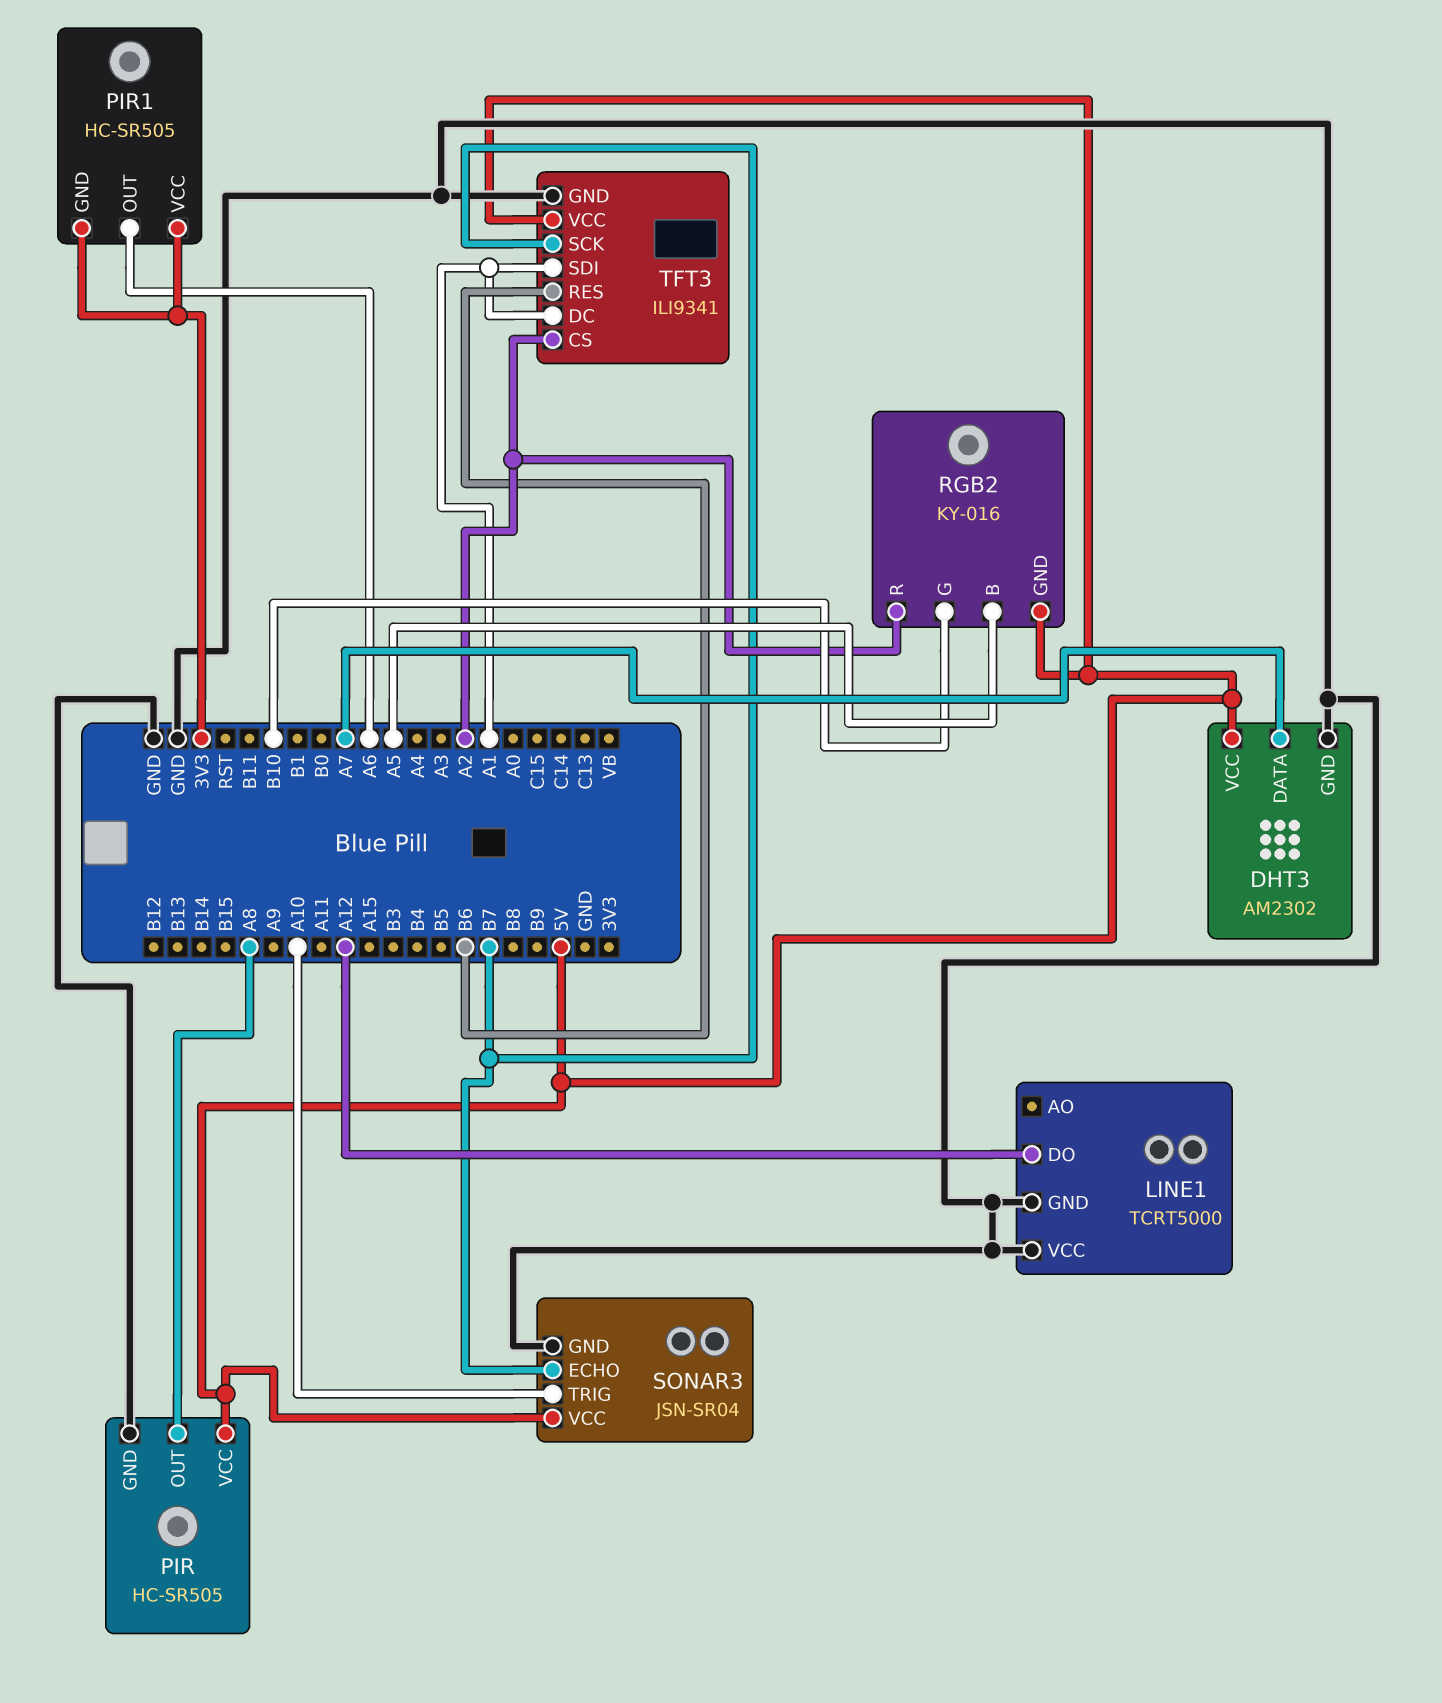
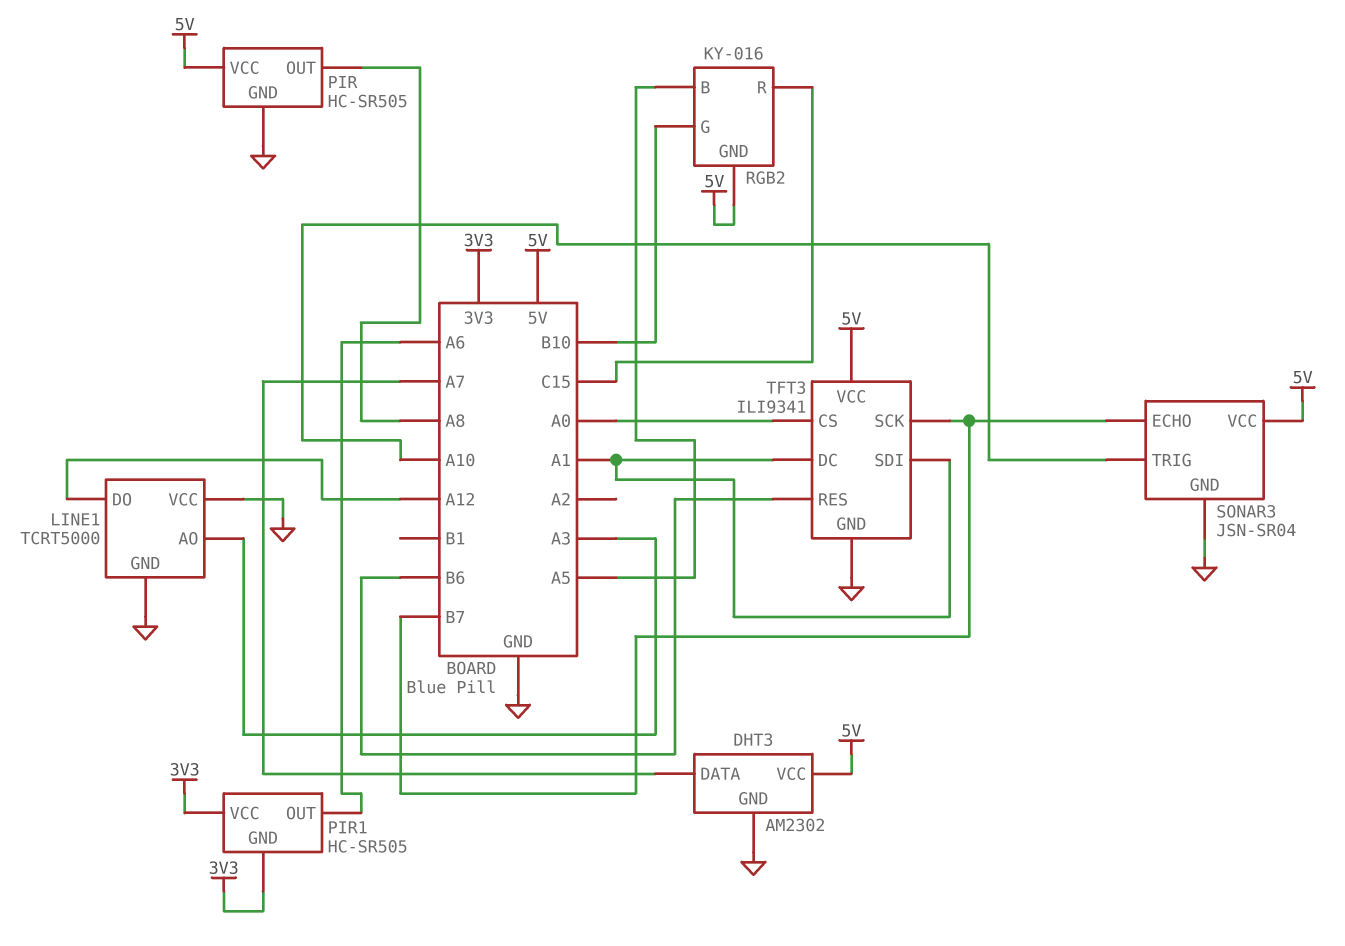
LINE1 pin AO: none -> A3
RGB2 pin R: A2 -> C15
TFT3 pin CS: A2 -> A0

